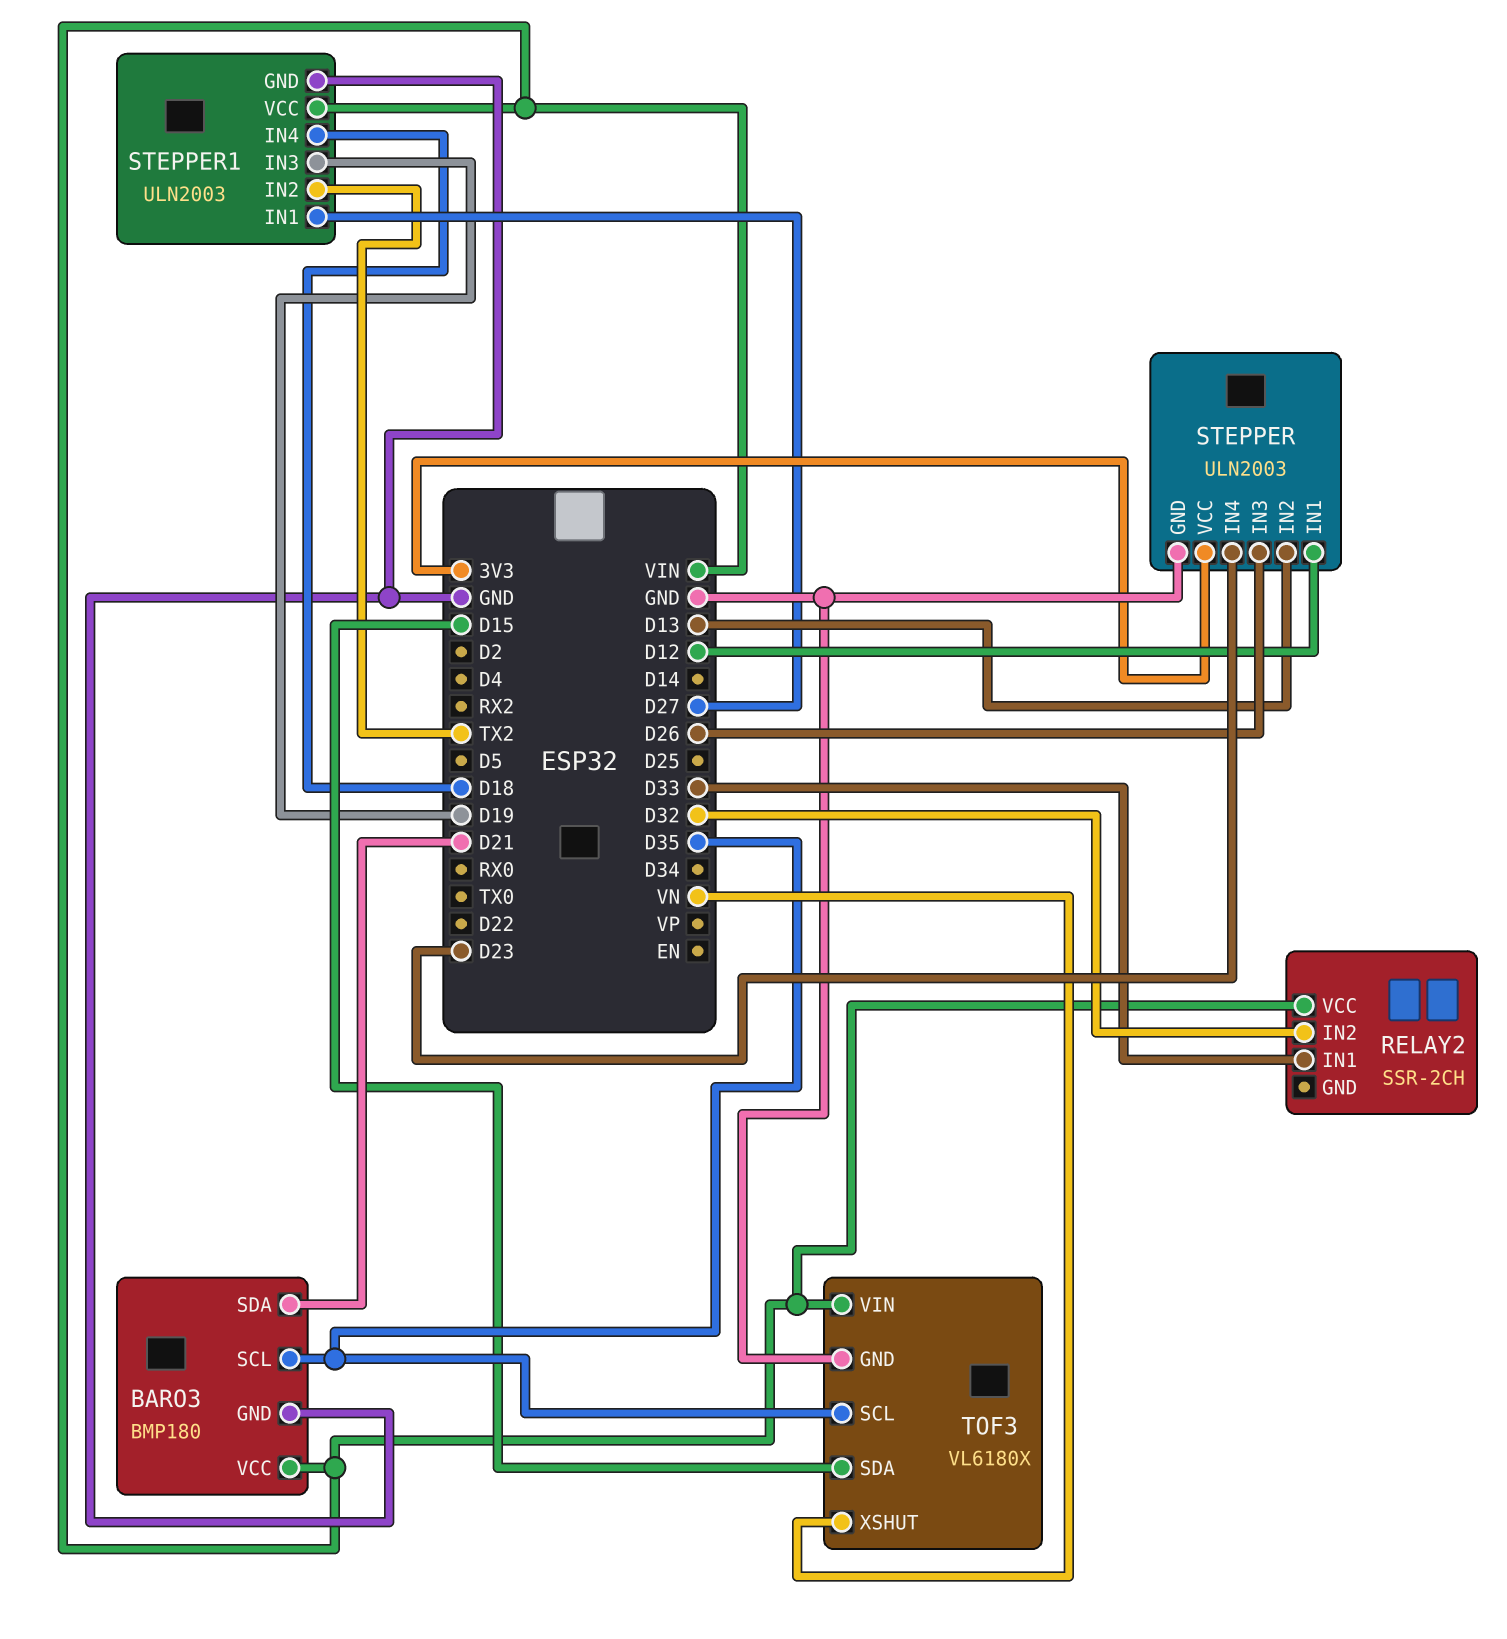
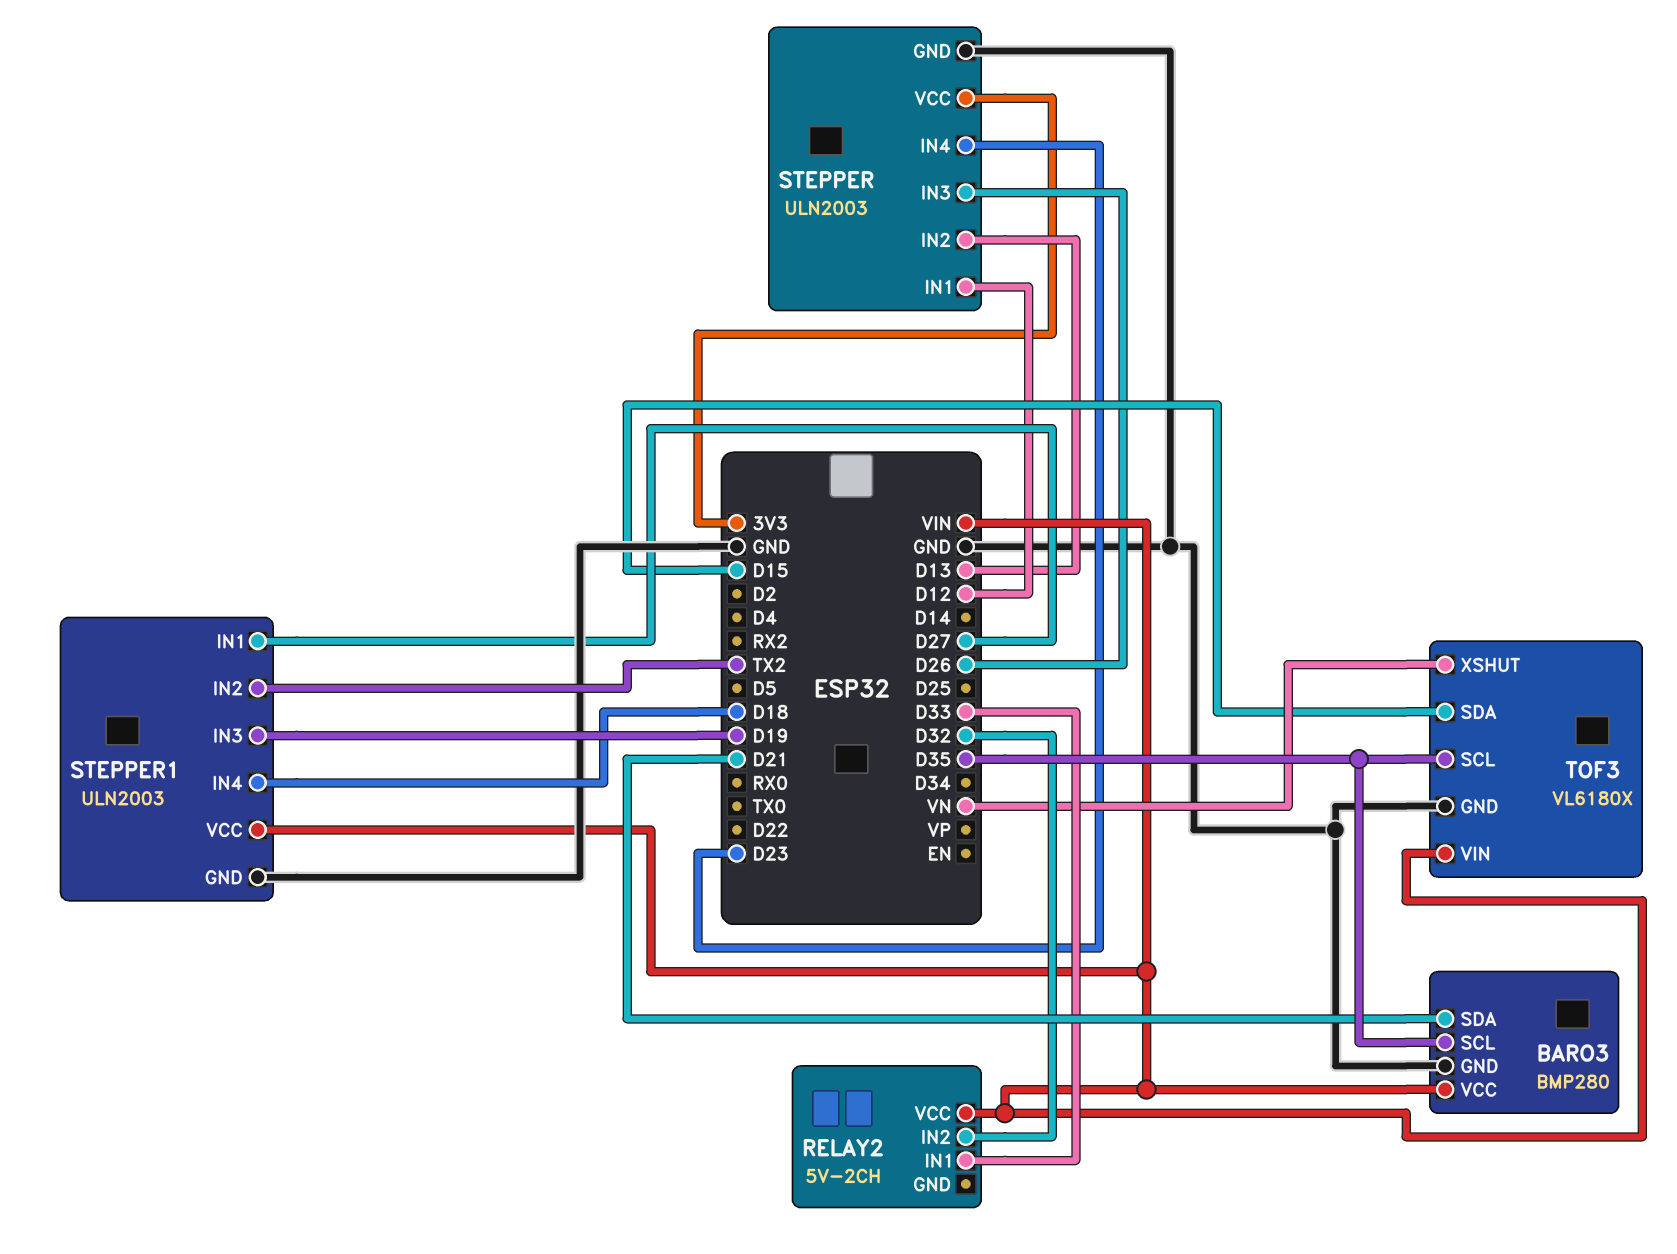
BARO3: BMP180 -> BMP280
RELAY2: SSR-2CH -> 5V-2CH

